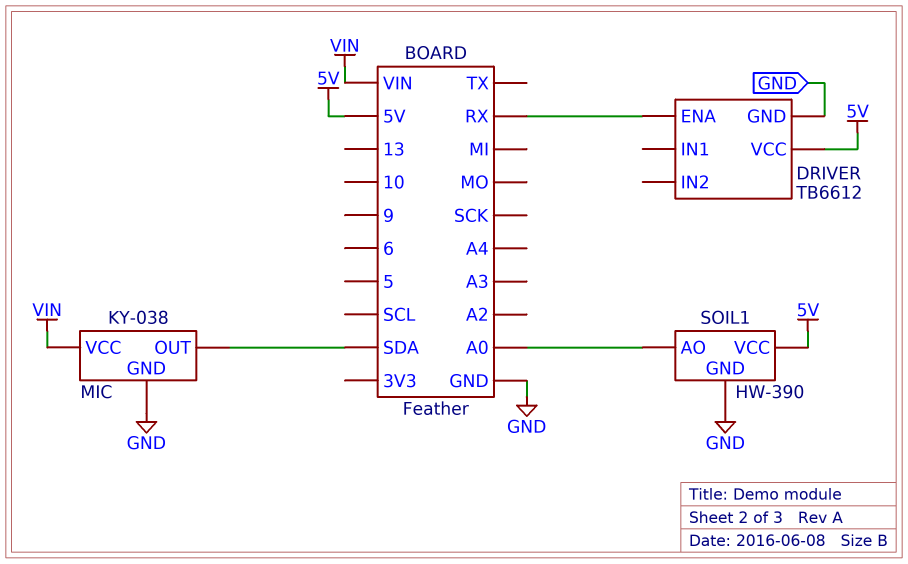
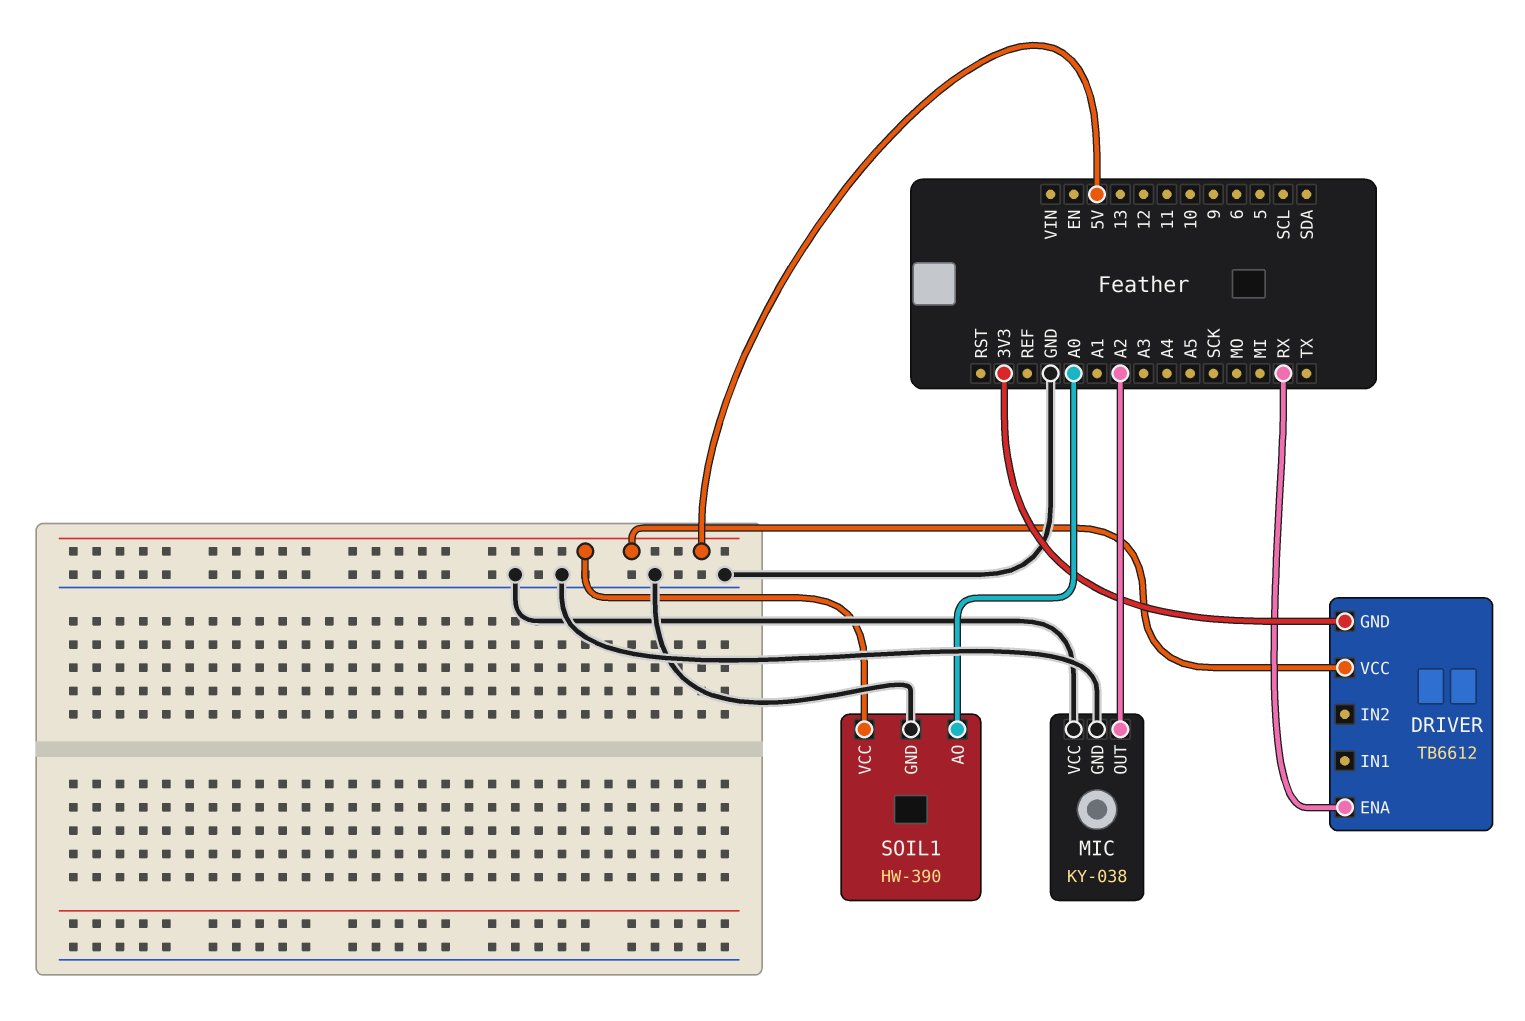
DRIVER pin GND: GND -> 3V3
MIC pin OUT: SDA -> A2
MIC pin VCC: VIN -> GND

